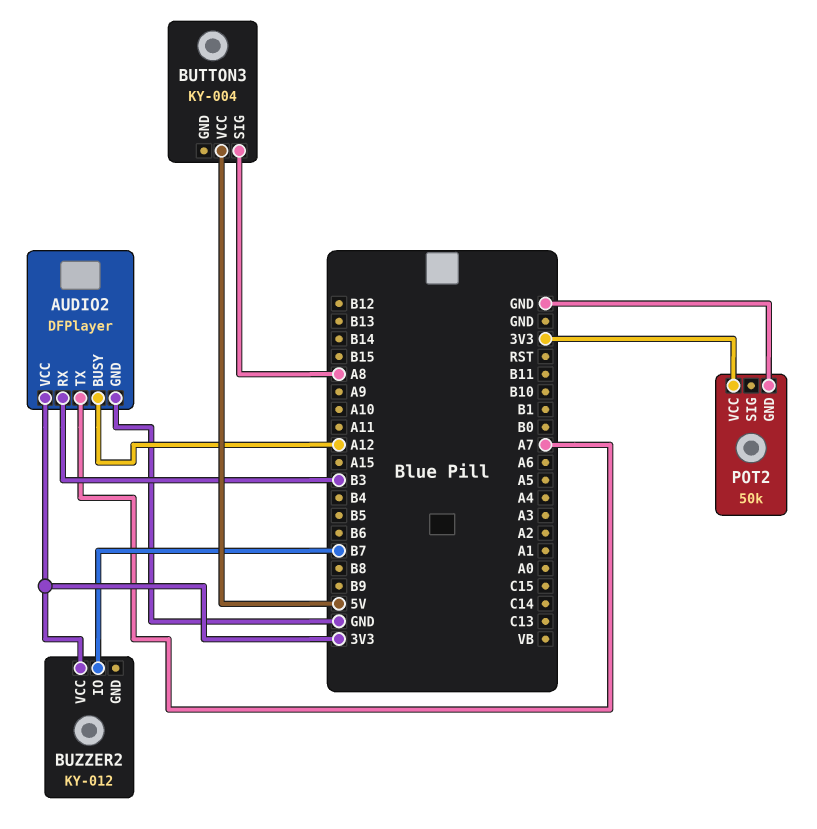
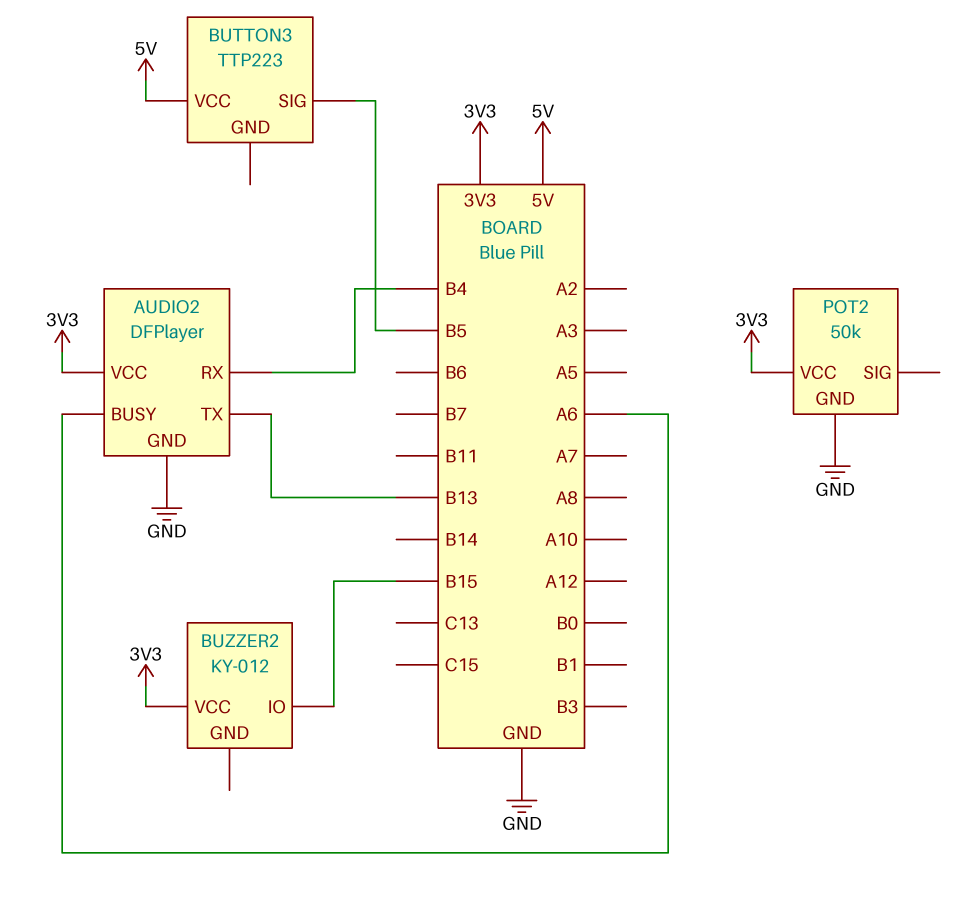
AUDIO2 pin BUSY: A12 -> A6
AUDIO2 pin RX: B3 -> B4
AUDIO2 pin TX: A7 -> B13
BUTTON3: KY-004 -> TTP223
BUTTON3 pin SIG: A8 -> B5
BUZZER2 pin IO: B7 -> B15

